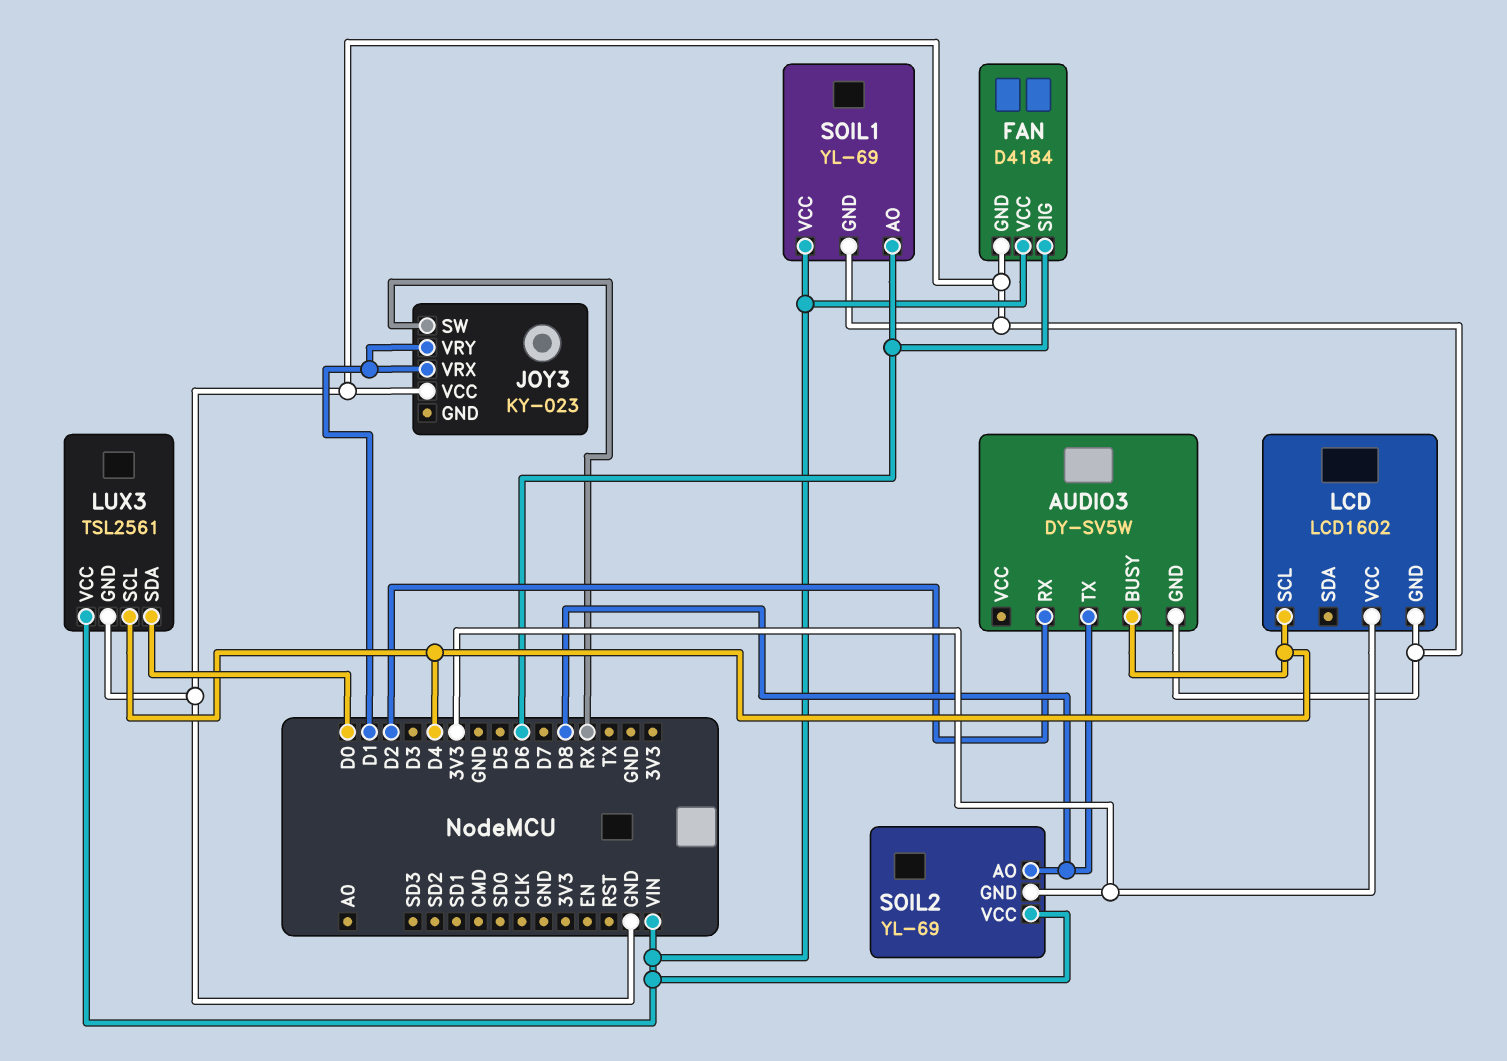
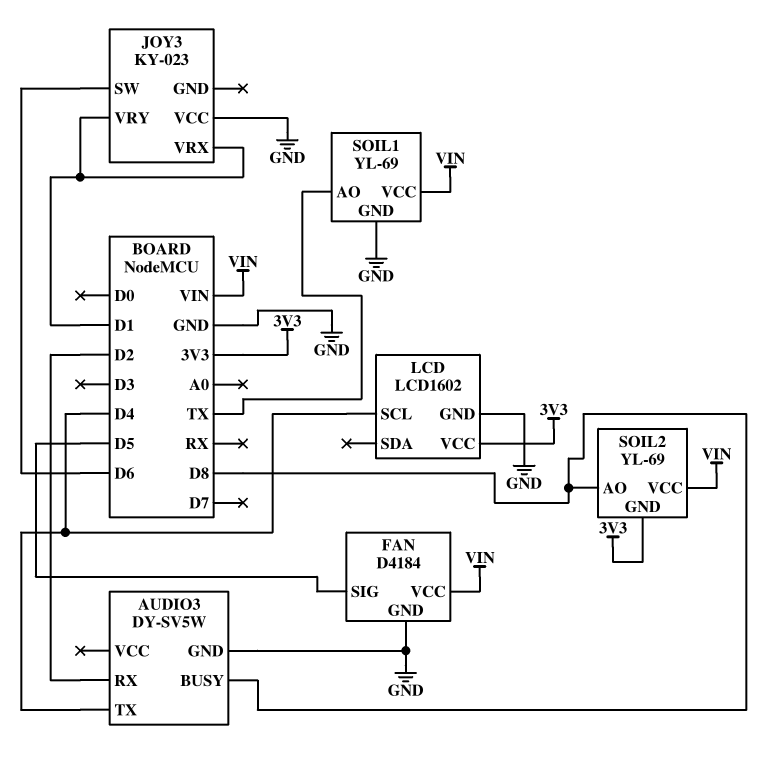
AUDIO3 pin BUSY: D4 -> D8
AUDIO3 pin TX: D8 -> D4
FAN pin SIG: D6 -> D5
JOY3 pin SW: RX -> D6
LUX3: TSL2561 -> none
LUX3 pin GND: GND -> none
LUX3 pin SCL: D4 -> none
LUX3 pin SDA: D0 -> none
LUX3 pin VCC: VIN -> none
SOIL1 pin AO: D6 -> TX

